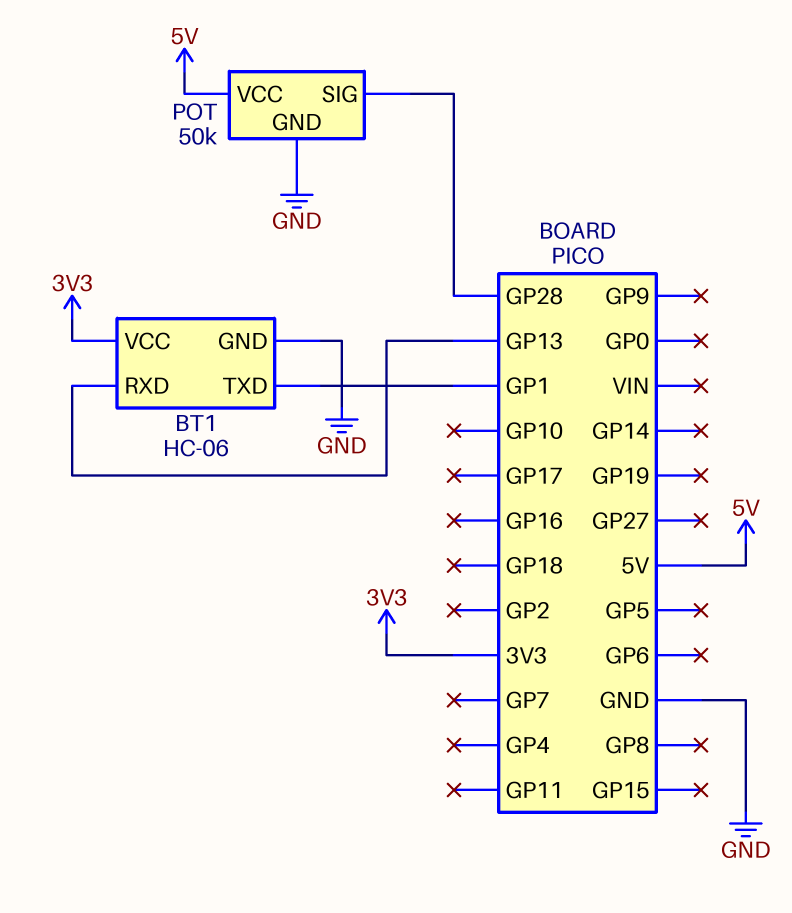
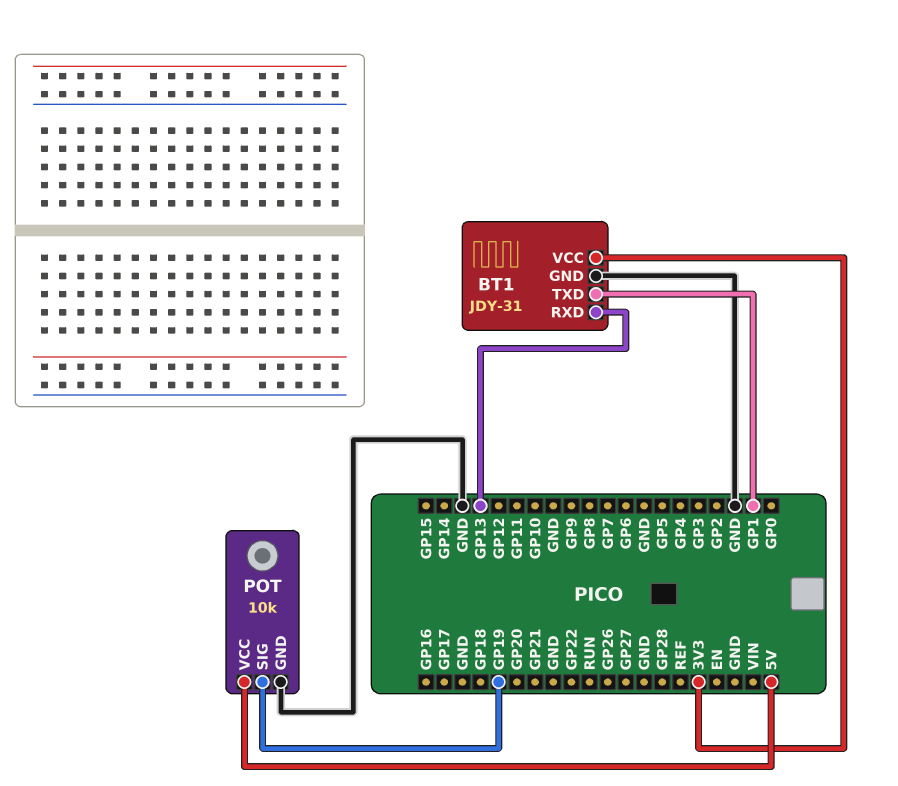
BT1: HC-06 -> JDY-31
POT: 50k -> 10k
POT pin SIG: GP28 -> GP19

